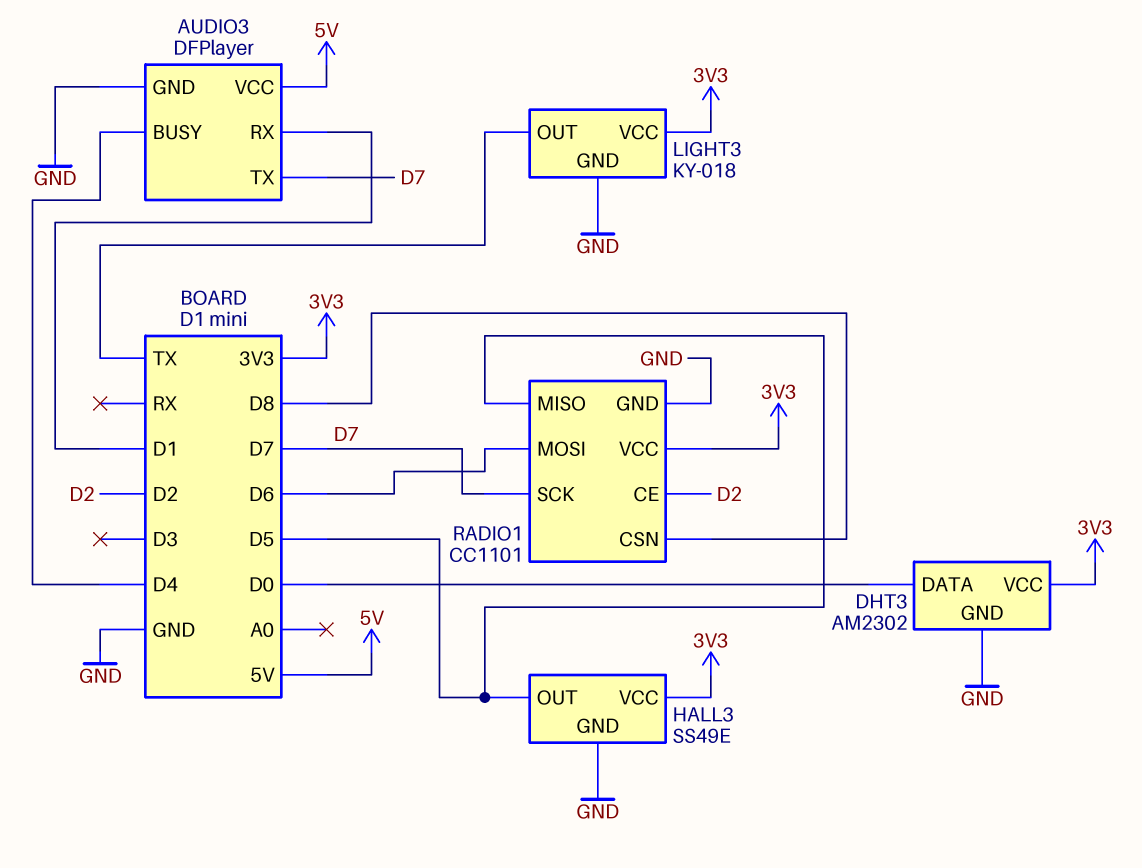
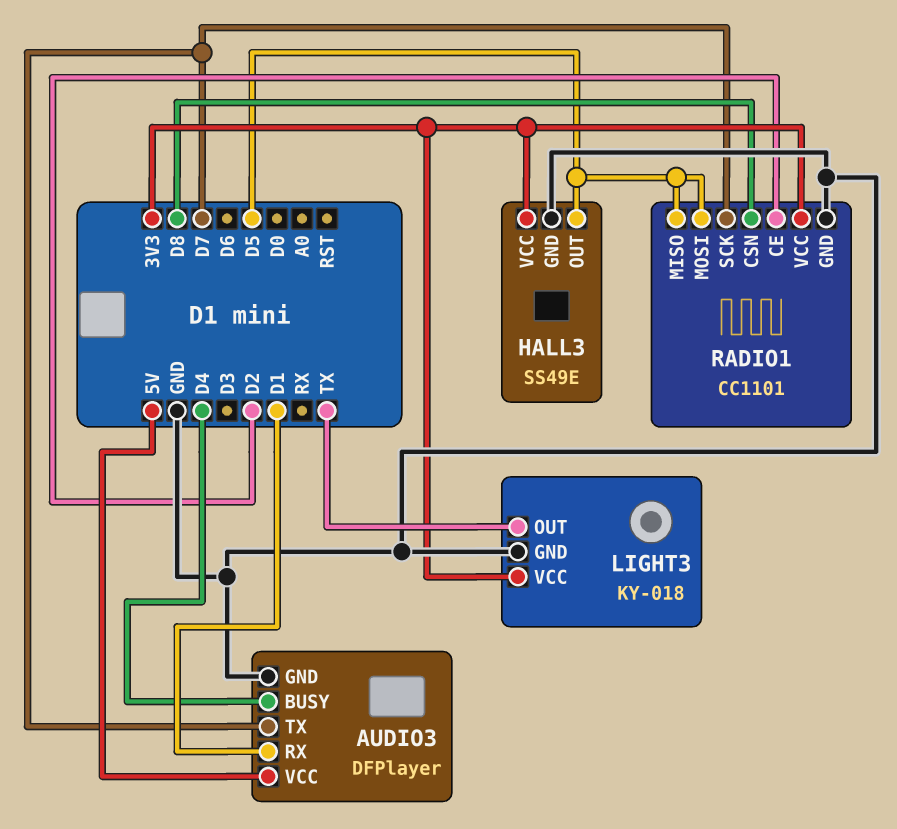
DHT3: AM2302 -> none
DHT3 pin DATA: D0 -> none
DHT3 pin GND: GND -> none
DHT3 pin VCC: 3V3 -> none
RADIO1 pin MOSI: D6 -> D5

